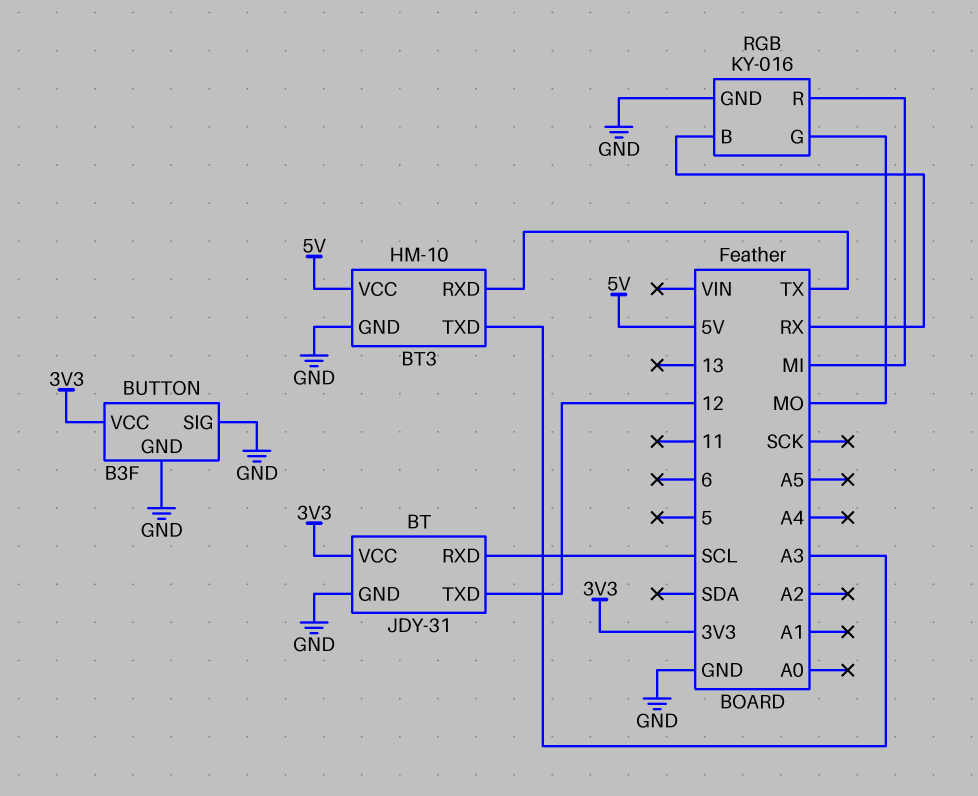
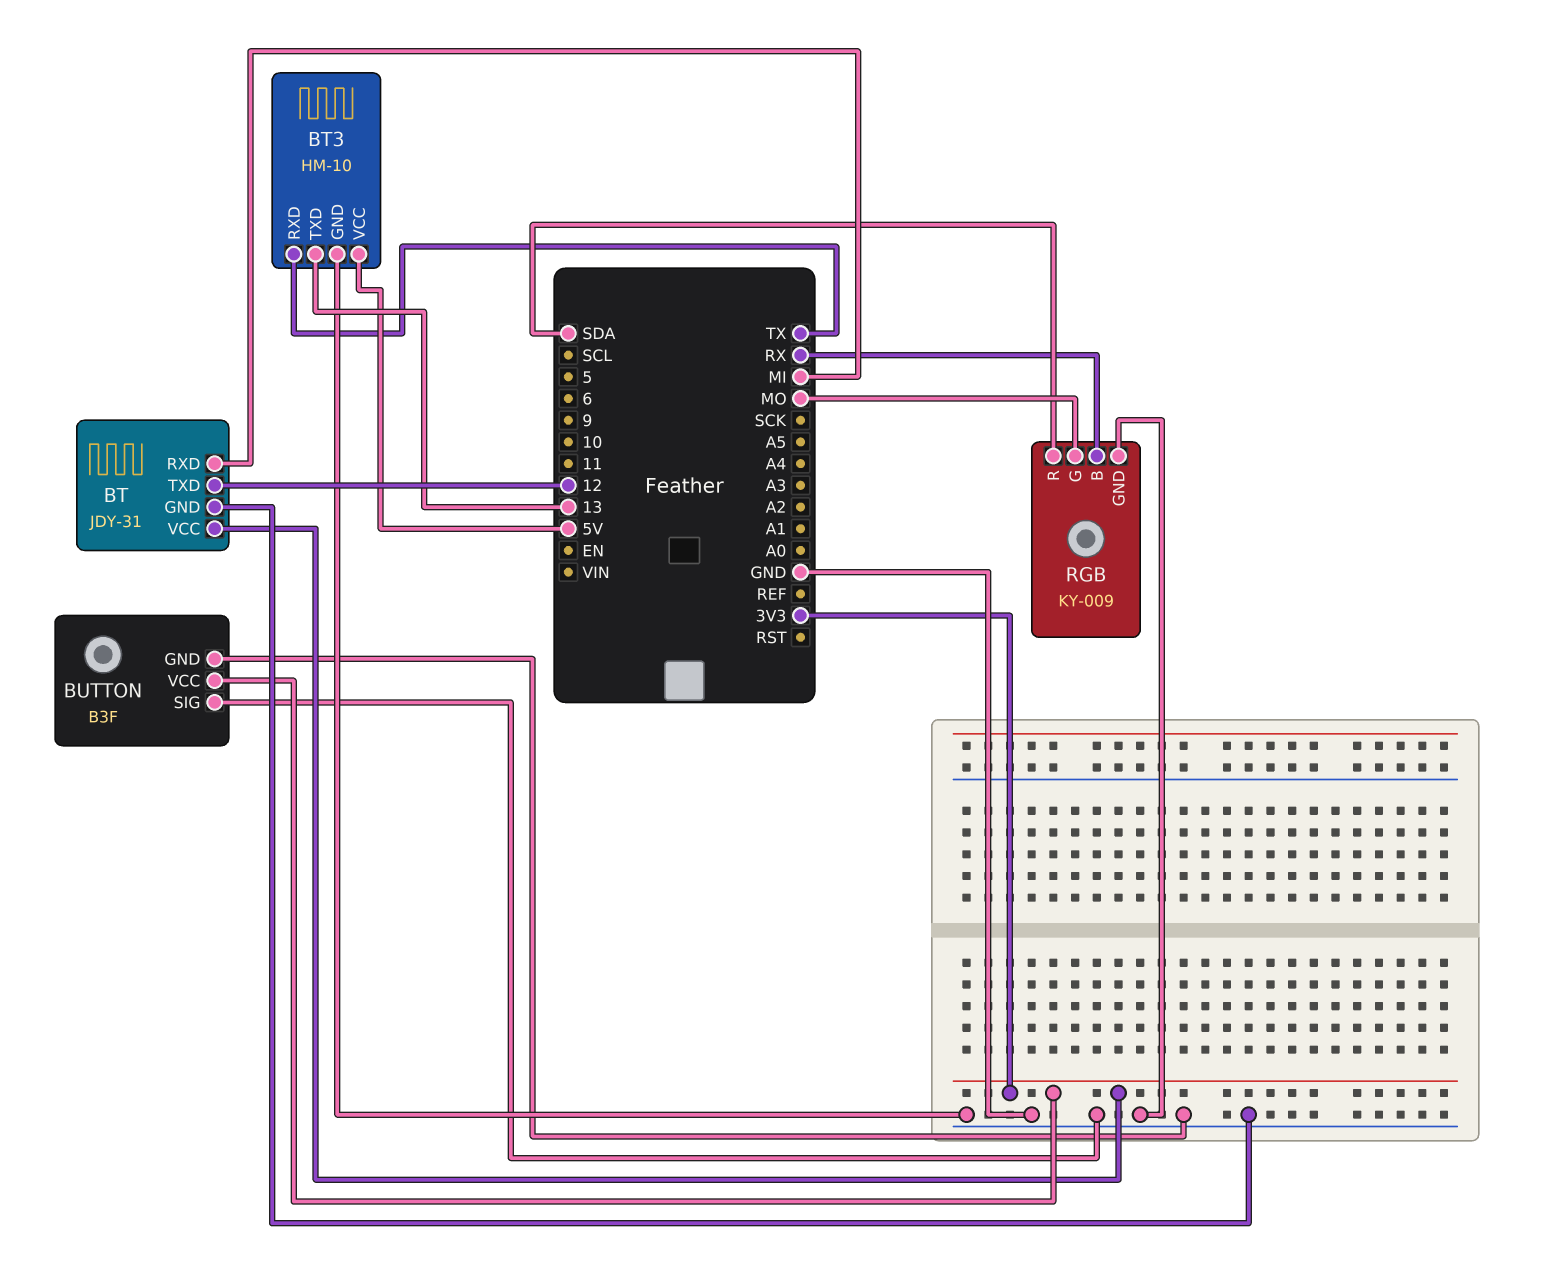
BT pin RXD: SCL -> MI
BT3 pin TXD: A3 -> 13
RGB: KY-016 -> KY-009
RGB pin R: MI -> SDA

